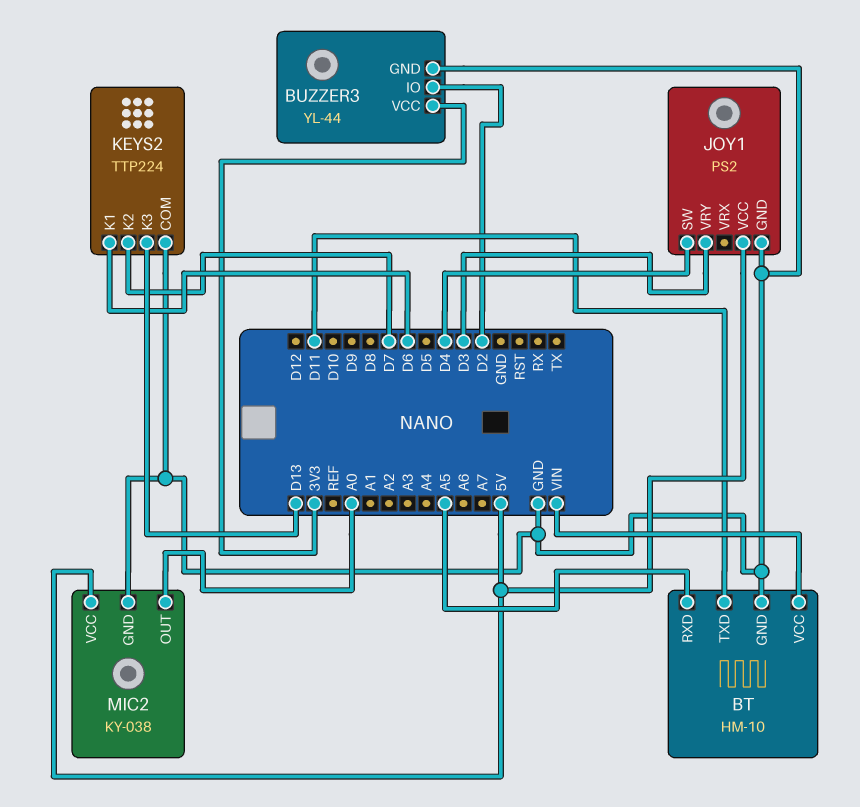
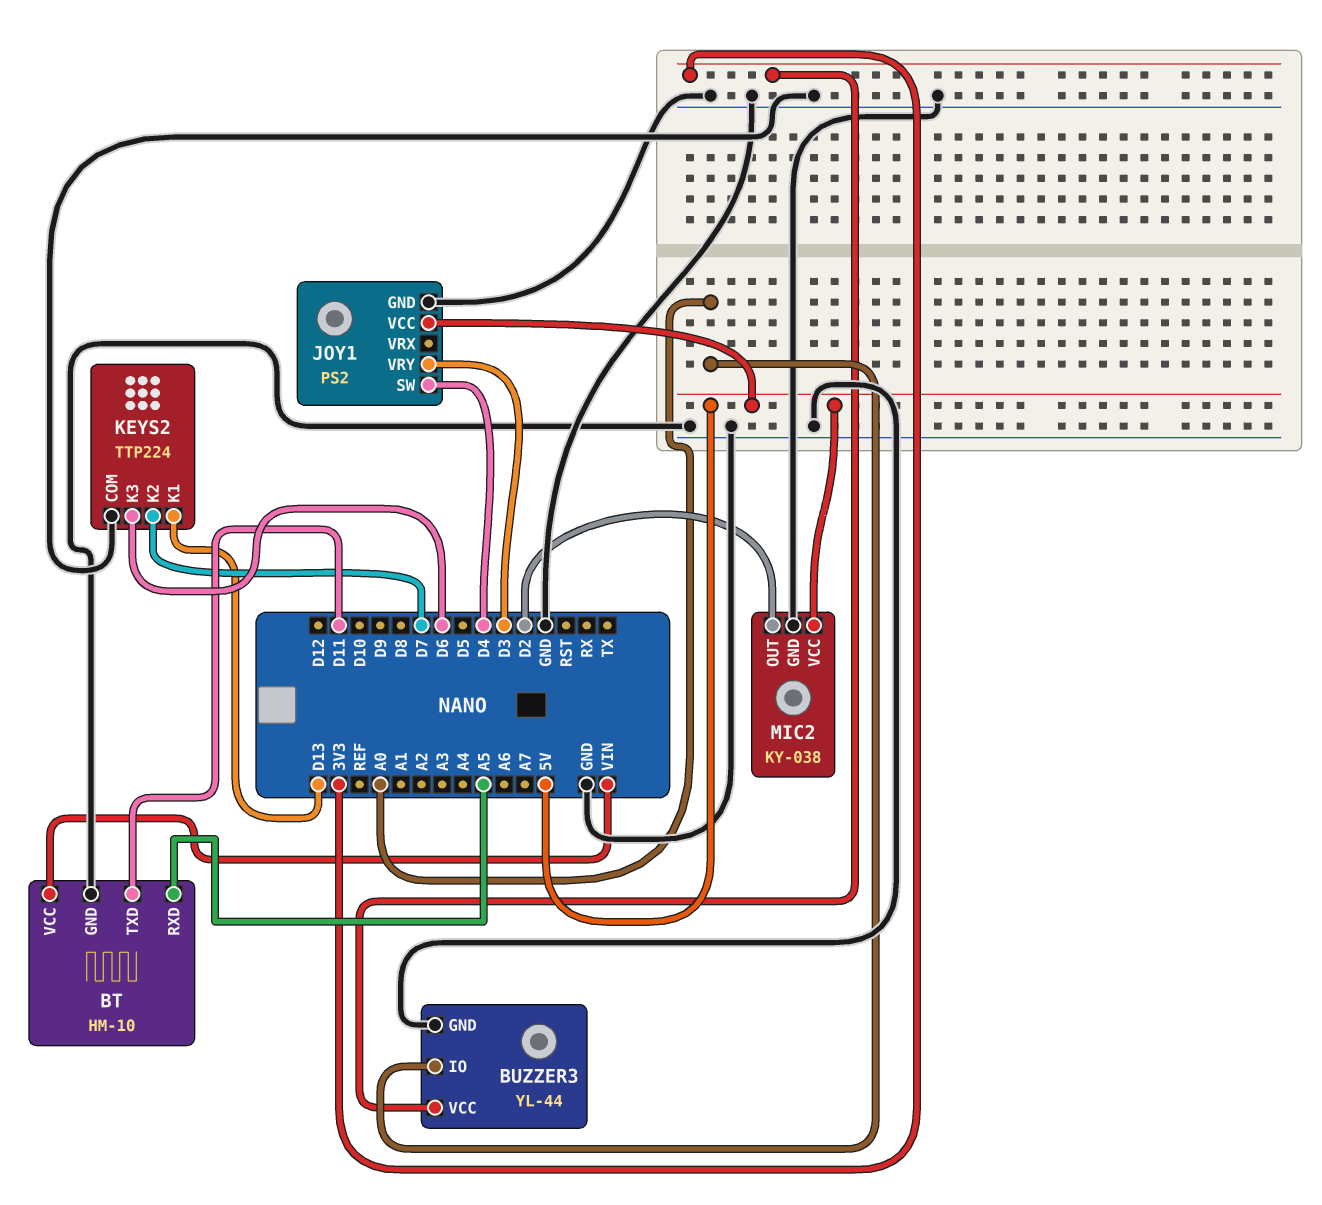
BUZZER3 pin IO: D2 -> A0
KEYS2 pin K1: D6 -> D13
KEYS2 pin K3: D13 -> D6
MIC2 pin OUT: A0 -> D2

